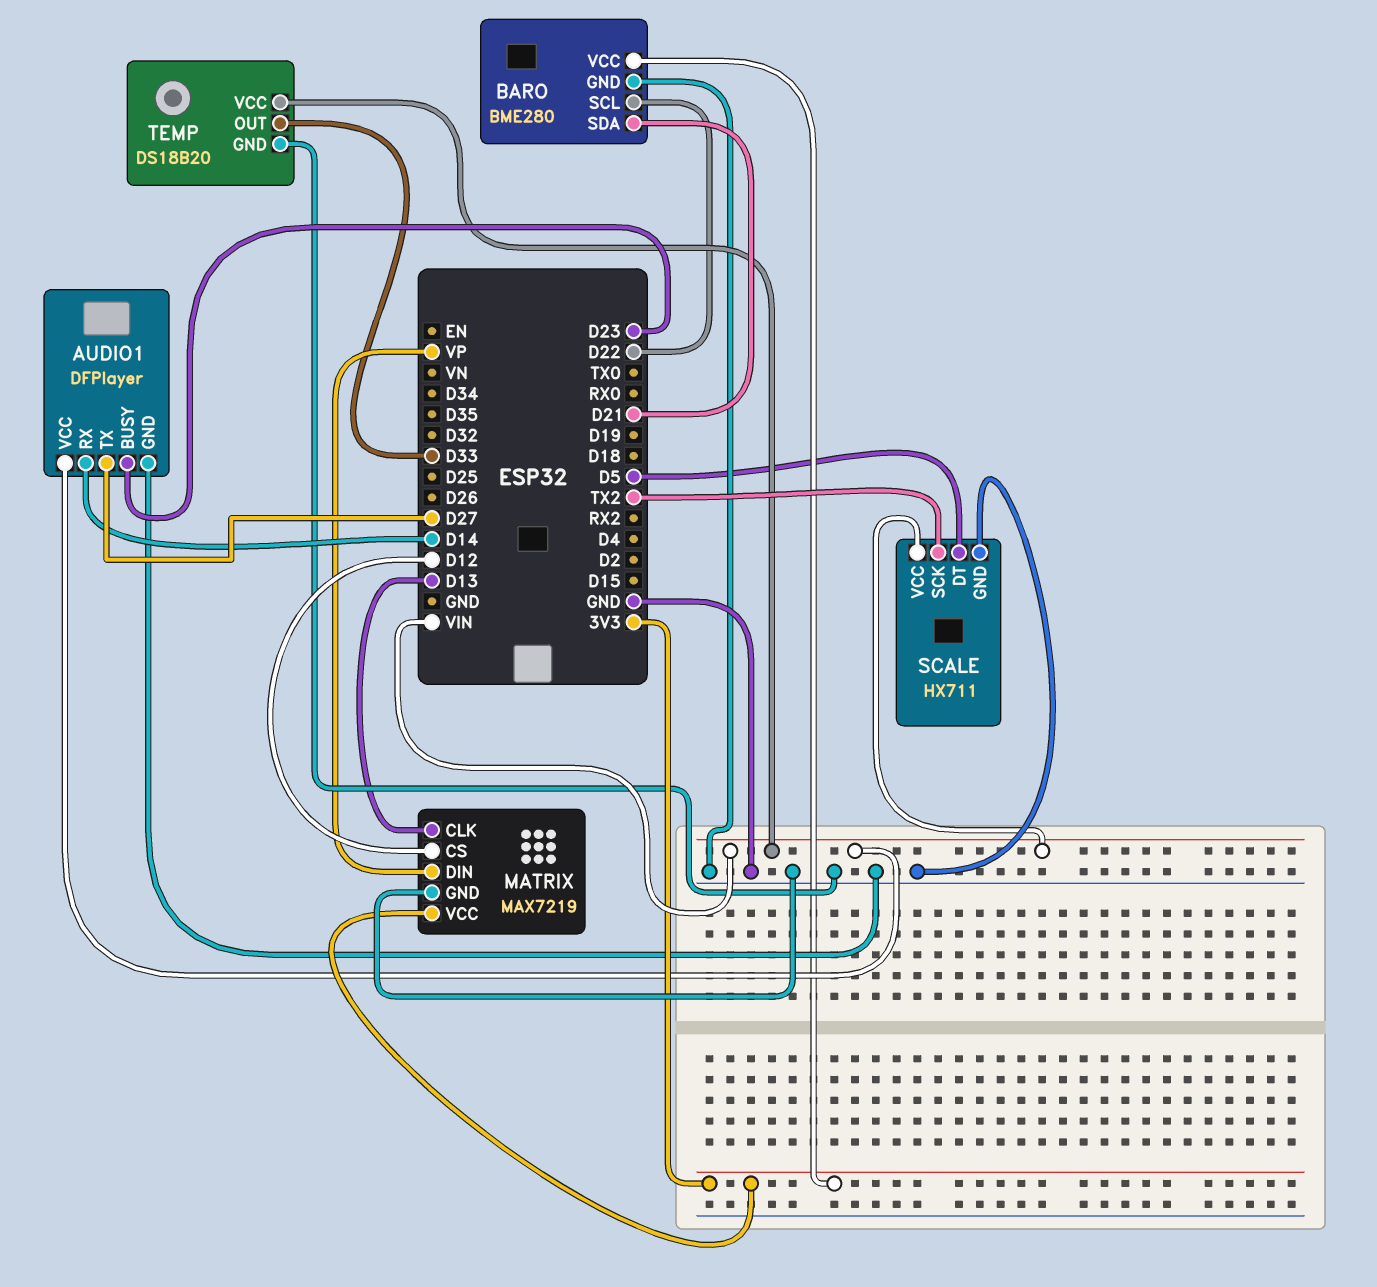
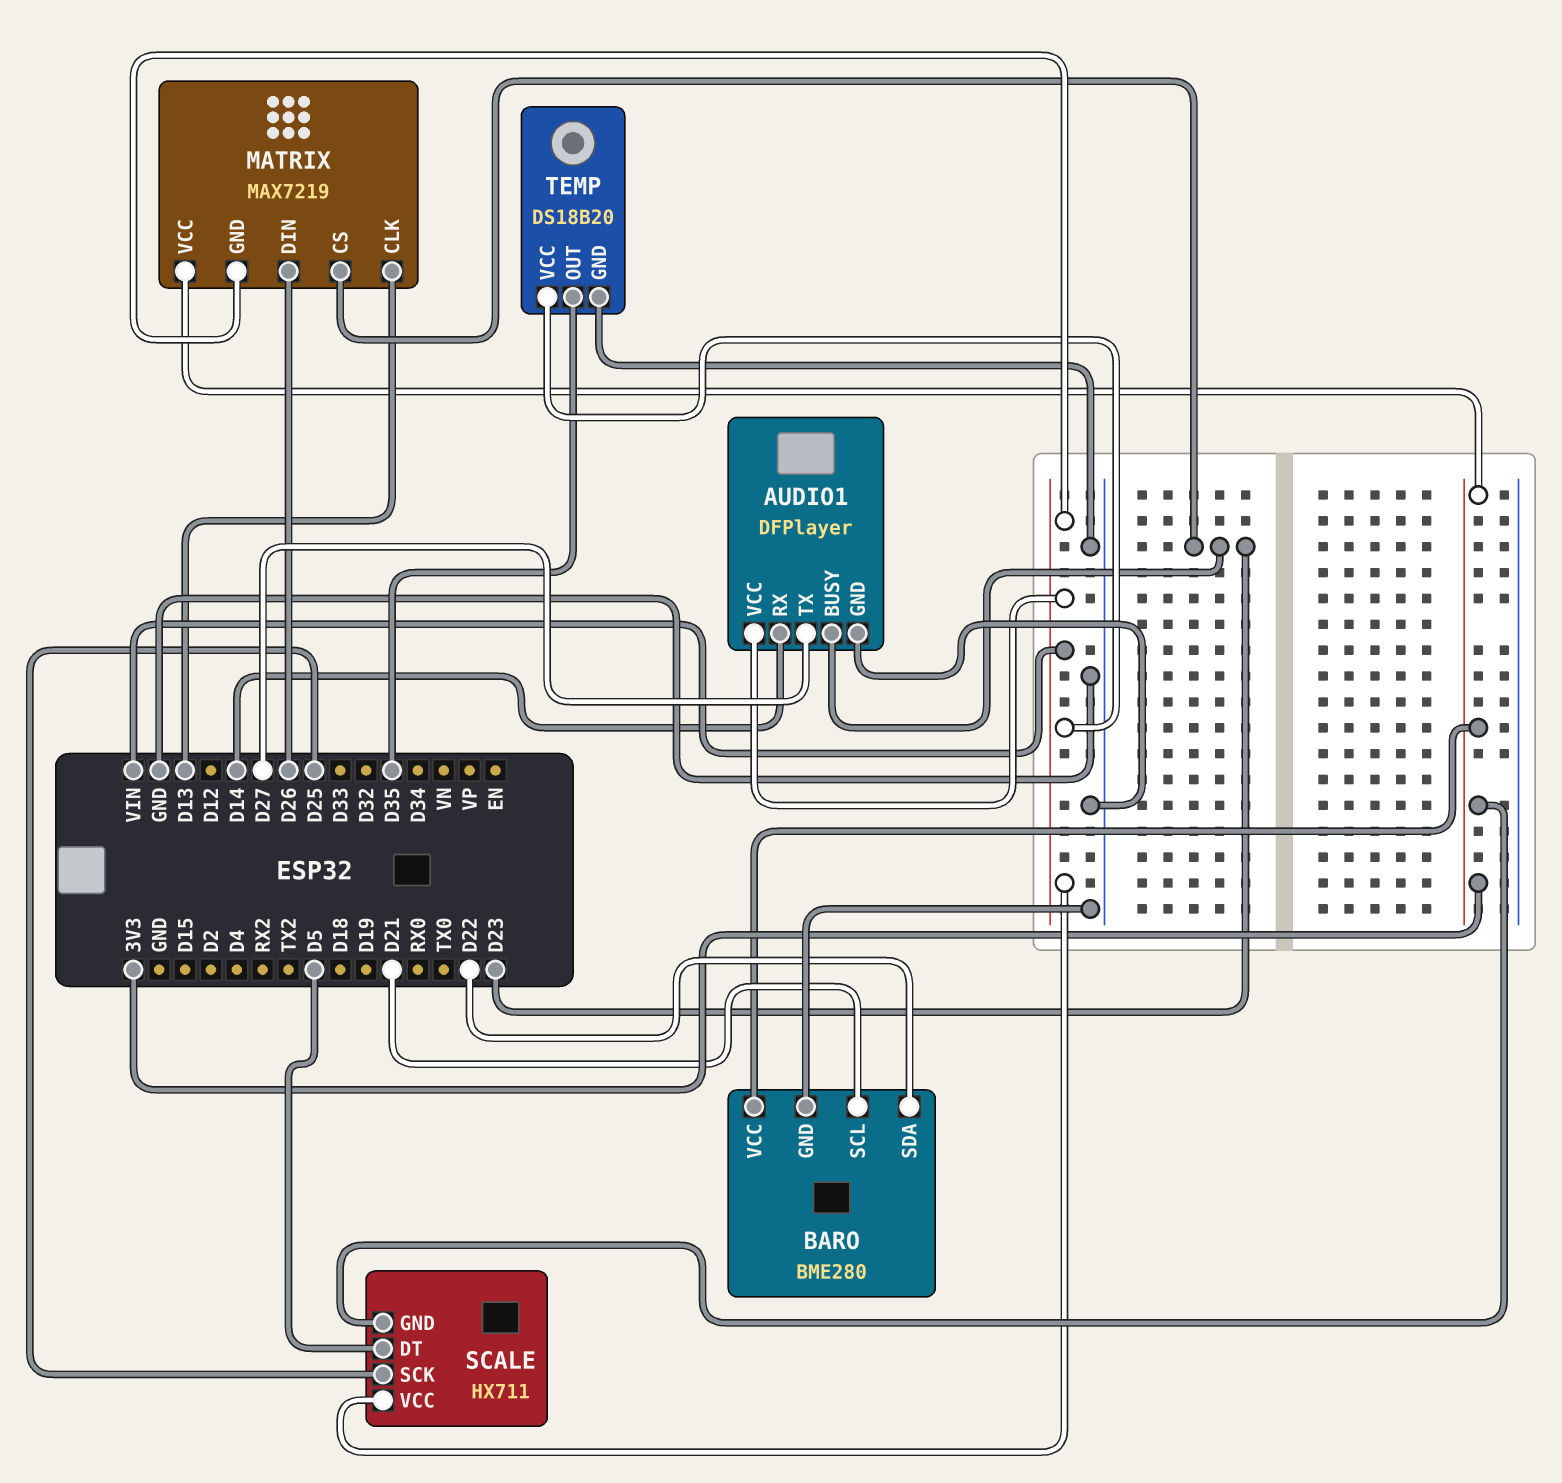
BARO pin SCL: D22 -> D21
BARO pin SDA: D21 -> D22
MATRIX pin CS: D12 -> D23
MATRIX pin DIN: VP -> D26
MATRIX pin GND: GND -> VIN
SCALE pin GND: GND -> 3V3
SCALE pin SCK: TX2 -> D25
TEMP pin OUT: D33 -> D35

